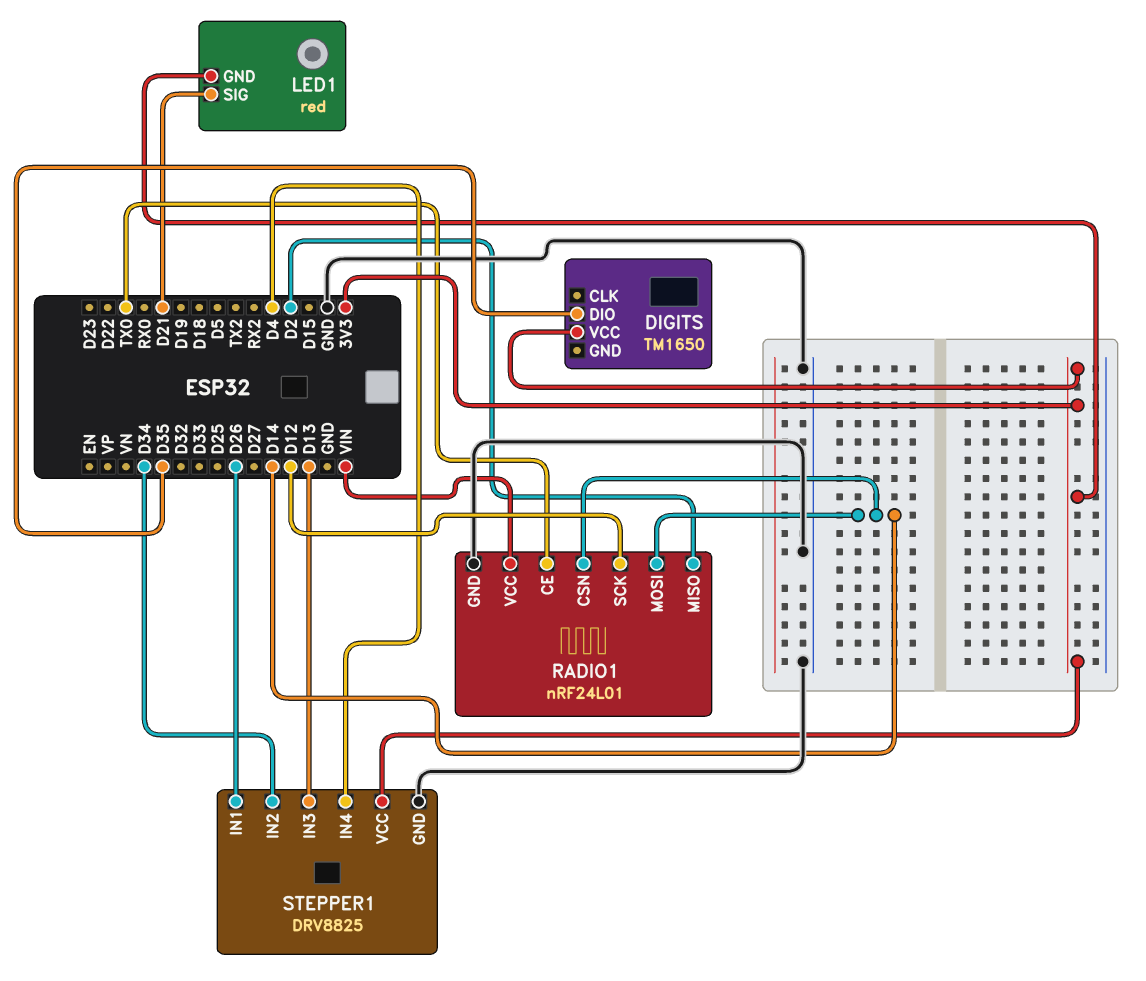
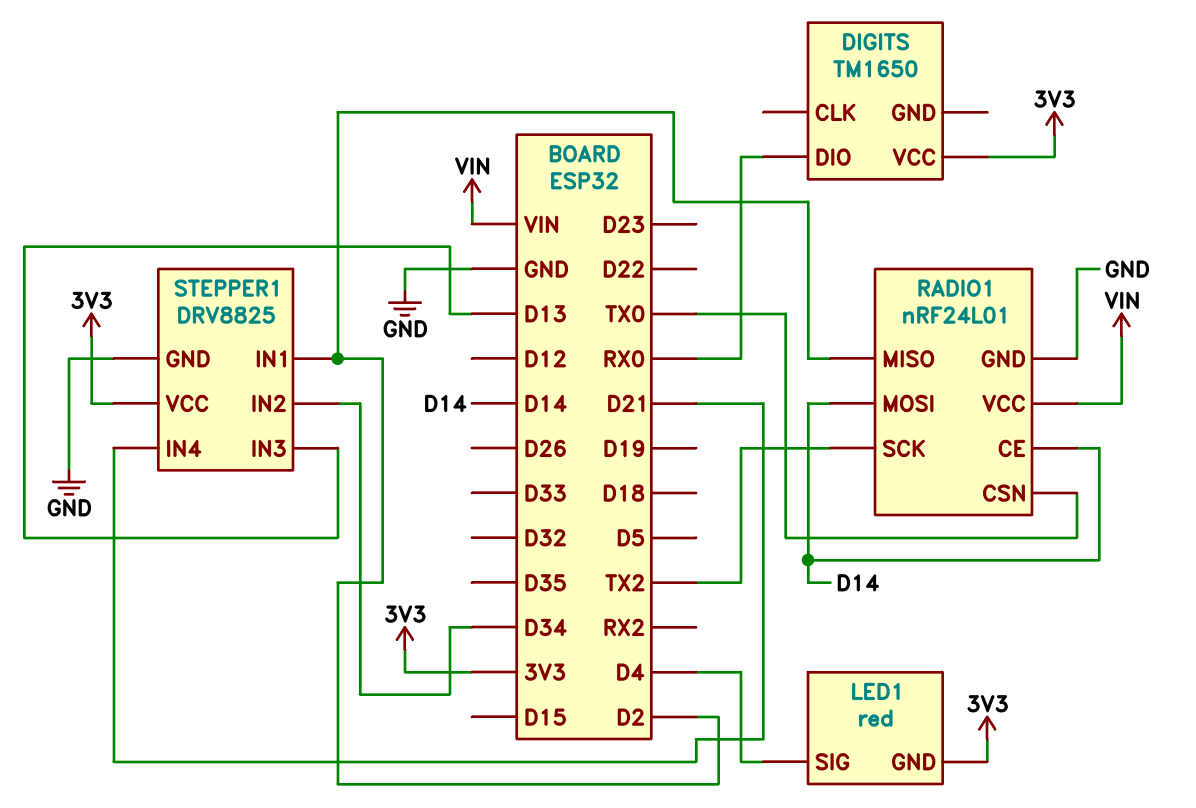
DIGITS pin DIO: D35 -> RX0
LED1 pin SIG: D21 -> D4
RADIO1 pin CE: TX0 -> D14
RADIO1 pin CSN: D14 -> TX0
RADIO1 pin SCK: D12 -> TX2
STEPPER1 pin IN1: D26 -> D2
STEPPER1 pin IN4: D4 -> D21

